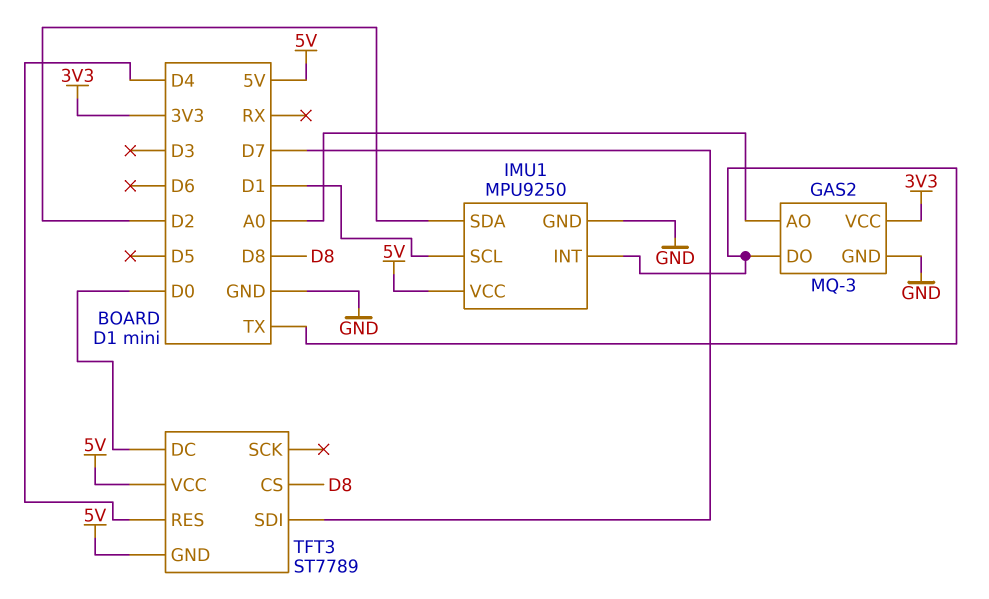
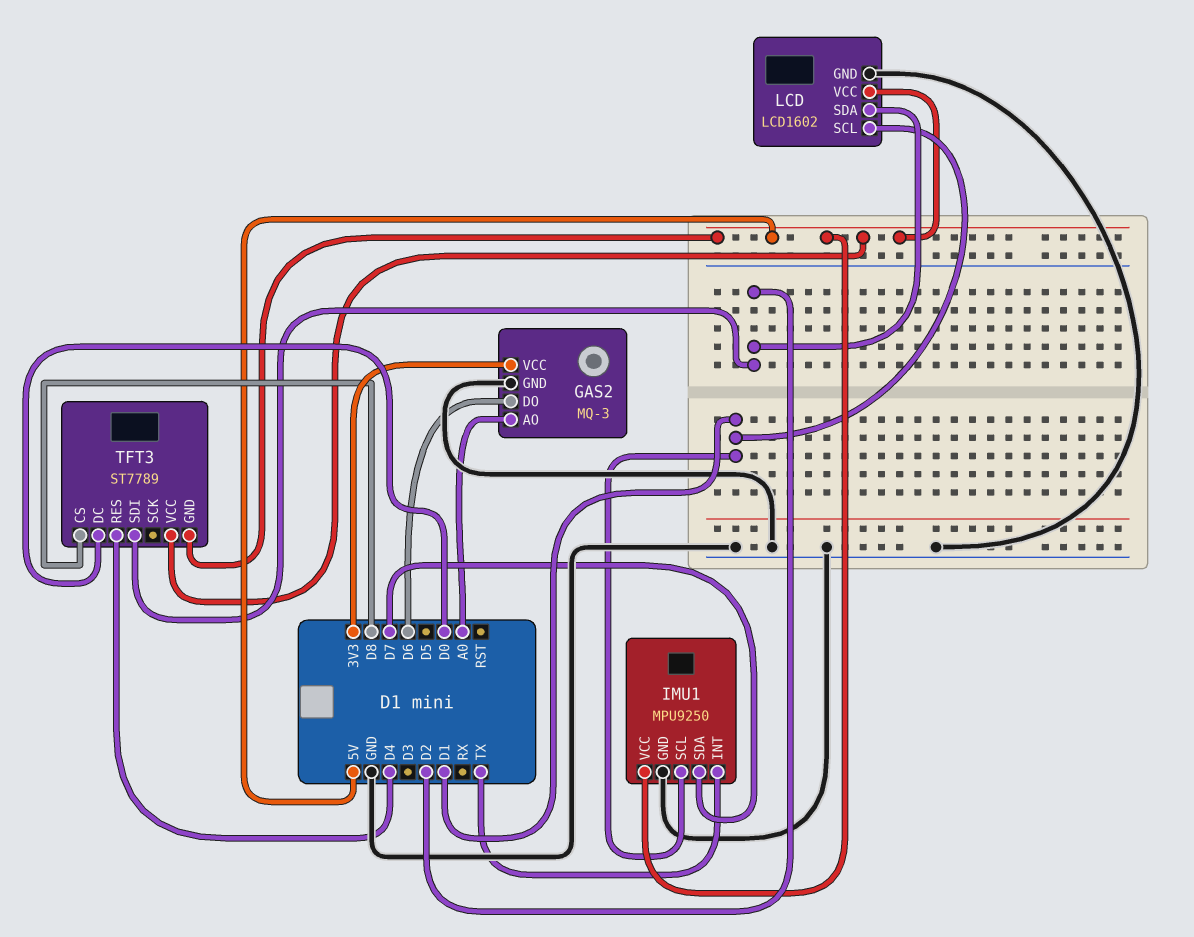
GAS2 pin DO: TX -> D6
IMU1 pin SDA: D2 -> D7
LCD: none -> LCD1602
LCD pin GND: none -> GND
LCD pin SCL: none -> D1
LCD pin SDA: none -> D2
LCD pin VCC: none -> 5V
TFT3 pin SDI: D7 -> D2

